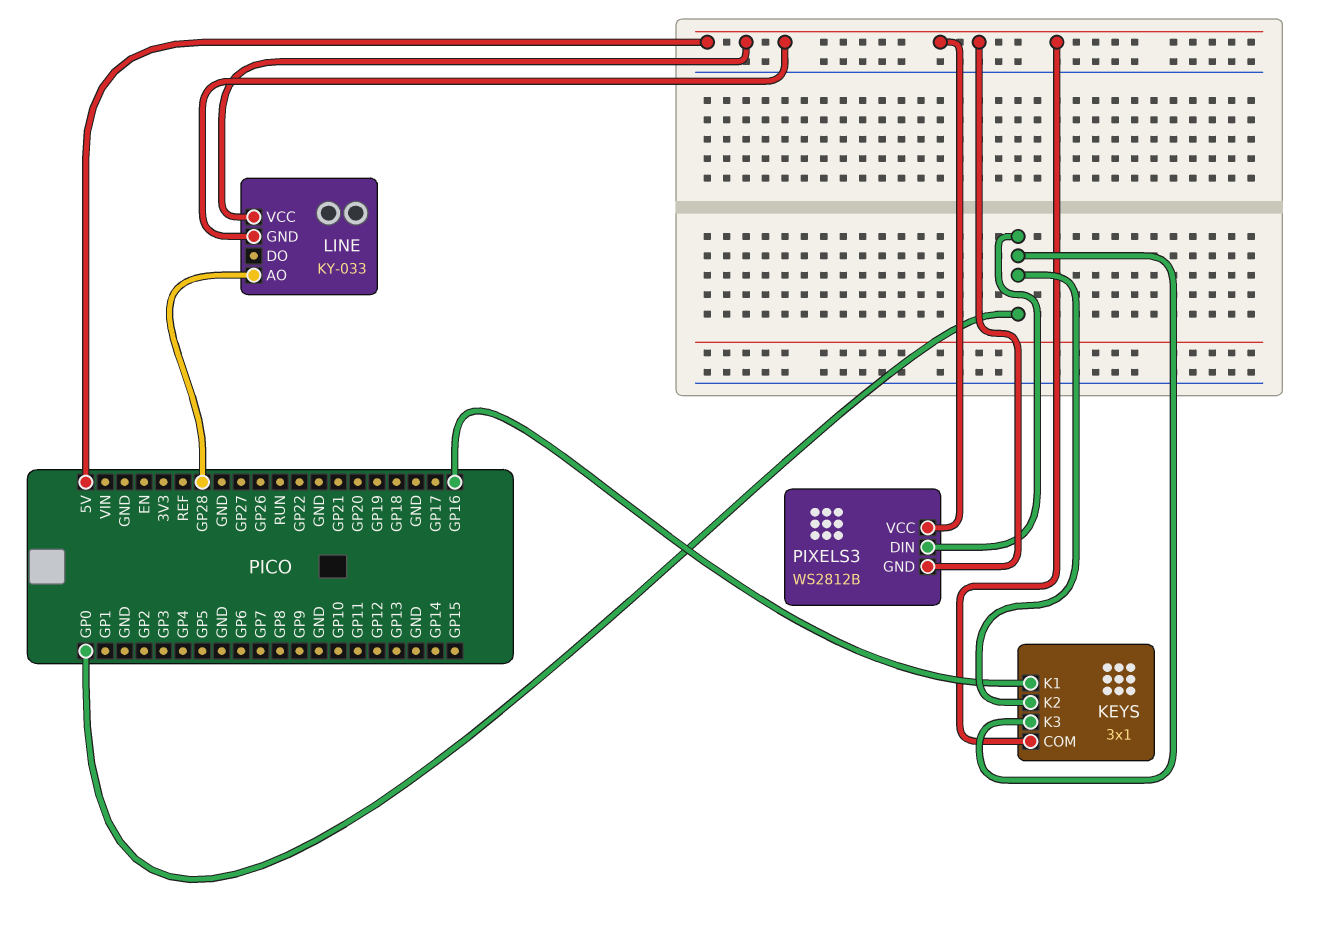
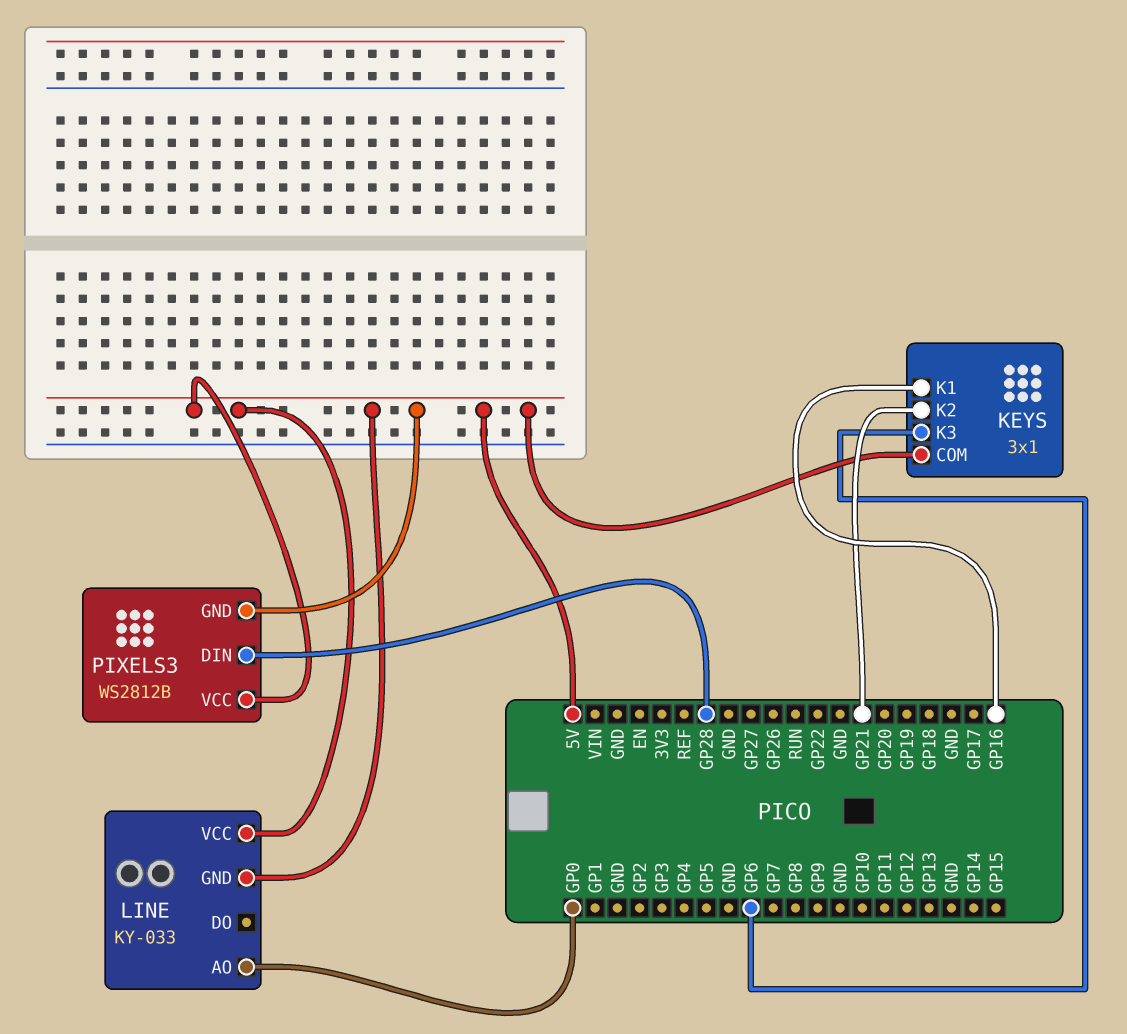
KEYS pin K2: GP0 -> GP21
KEYS pin K3: GP0 -> GP6
LINE pin AO: GP28 -> GP0
PIXELS3 pin DIN: GP0 -> GP28

